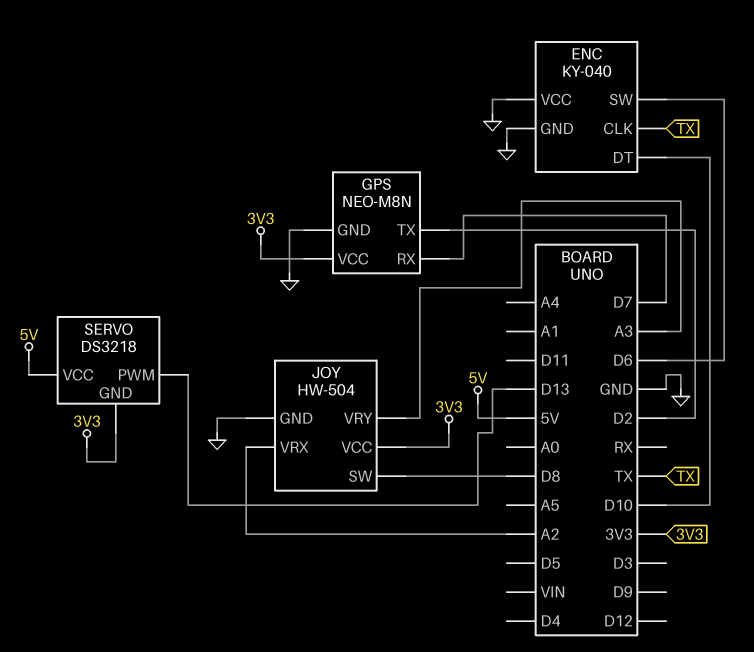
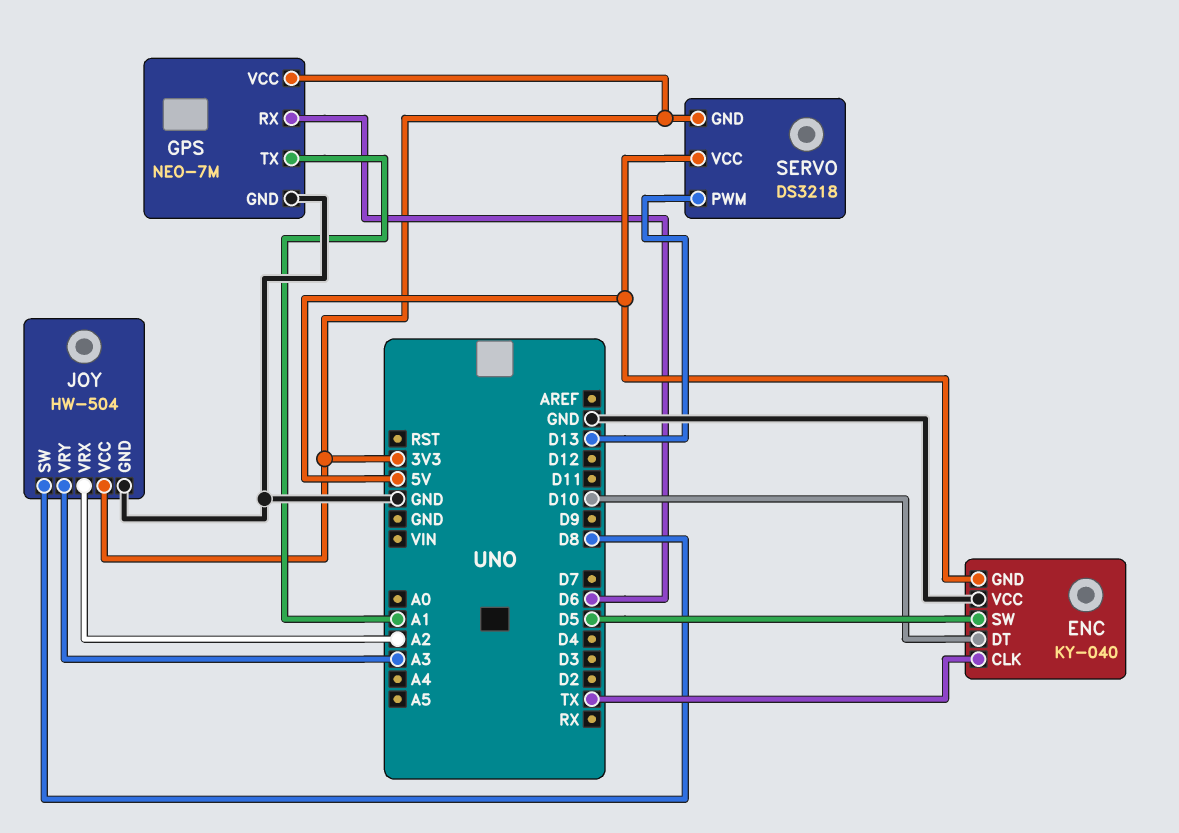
ENC pin GND: GND -> 5V
ENC pin SW: D6 -> D5
GPS: NEO-M8N -> NEO-7M
GPS pin RX: D7 -> D6
GPS pin TX: D2 -> A1

